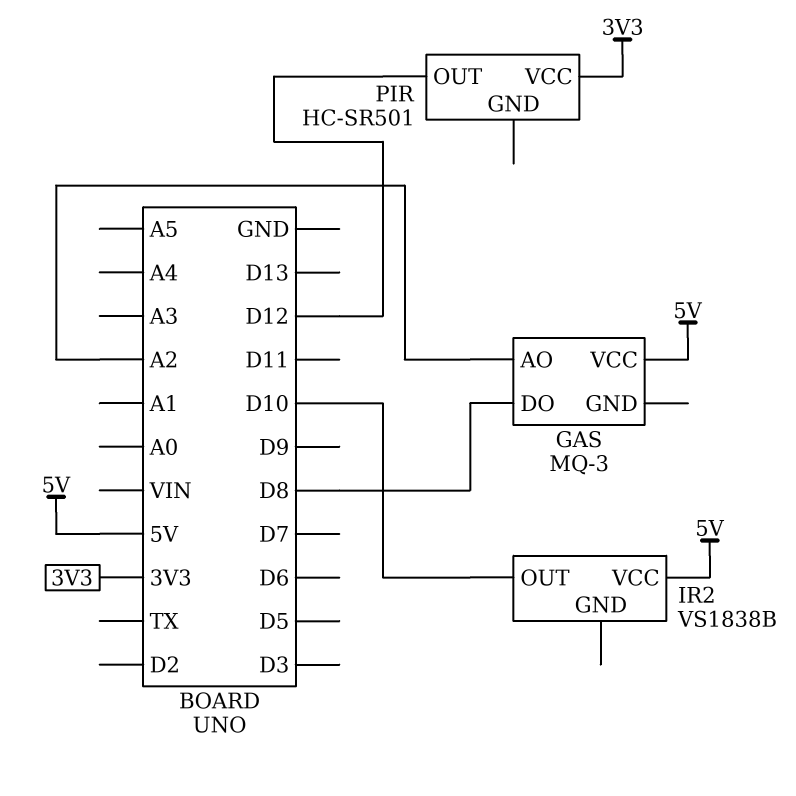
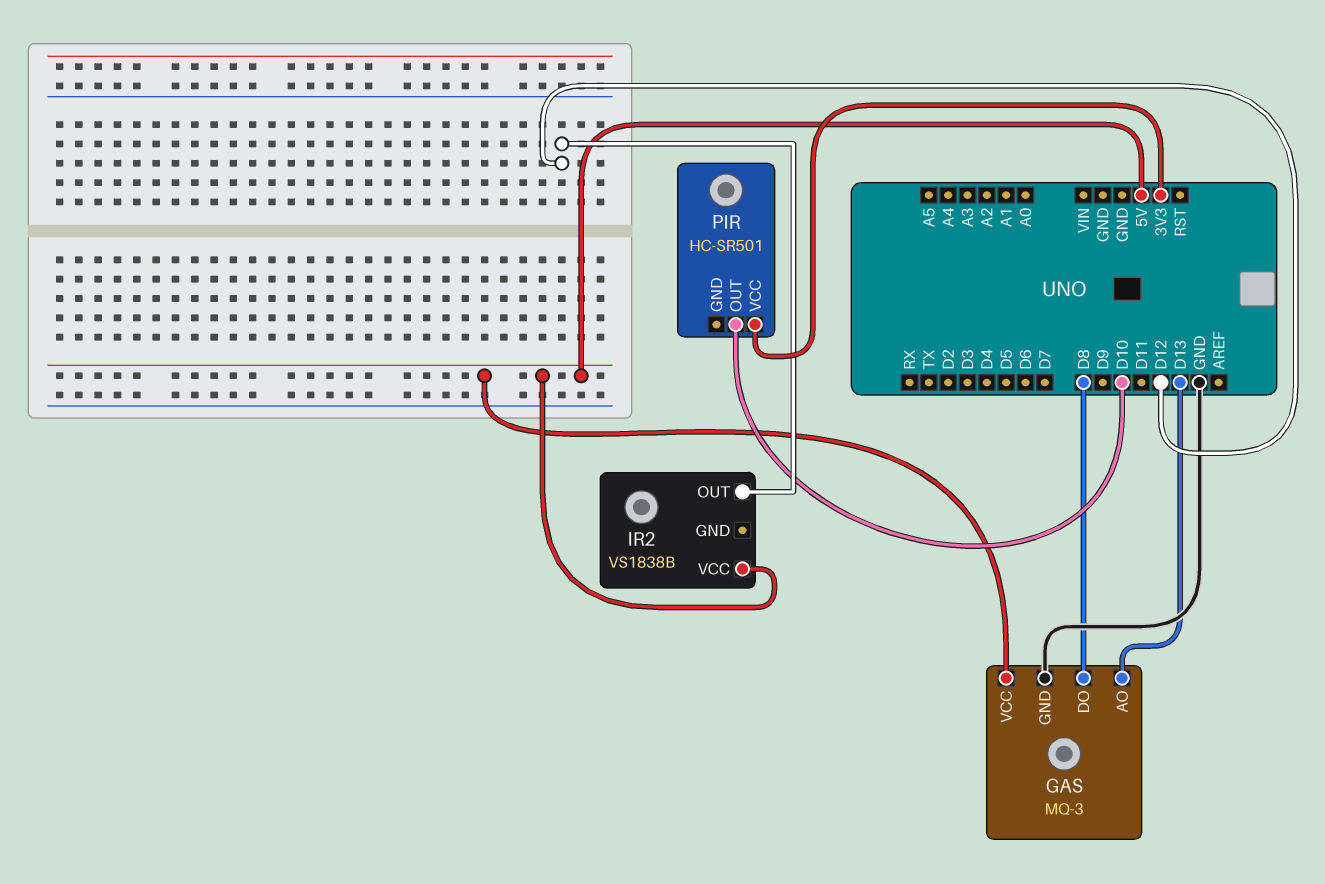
GAS pin AO: A2 -> D13
GAS pin GND: none -> GND
IR2 pin OUT: D10 -> D12
PIR pin OUT: D12 -> D10

